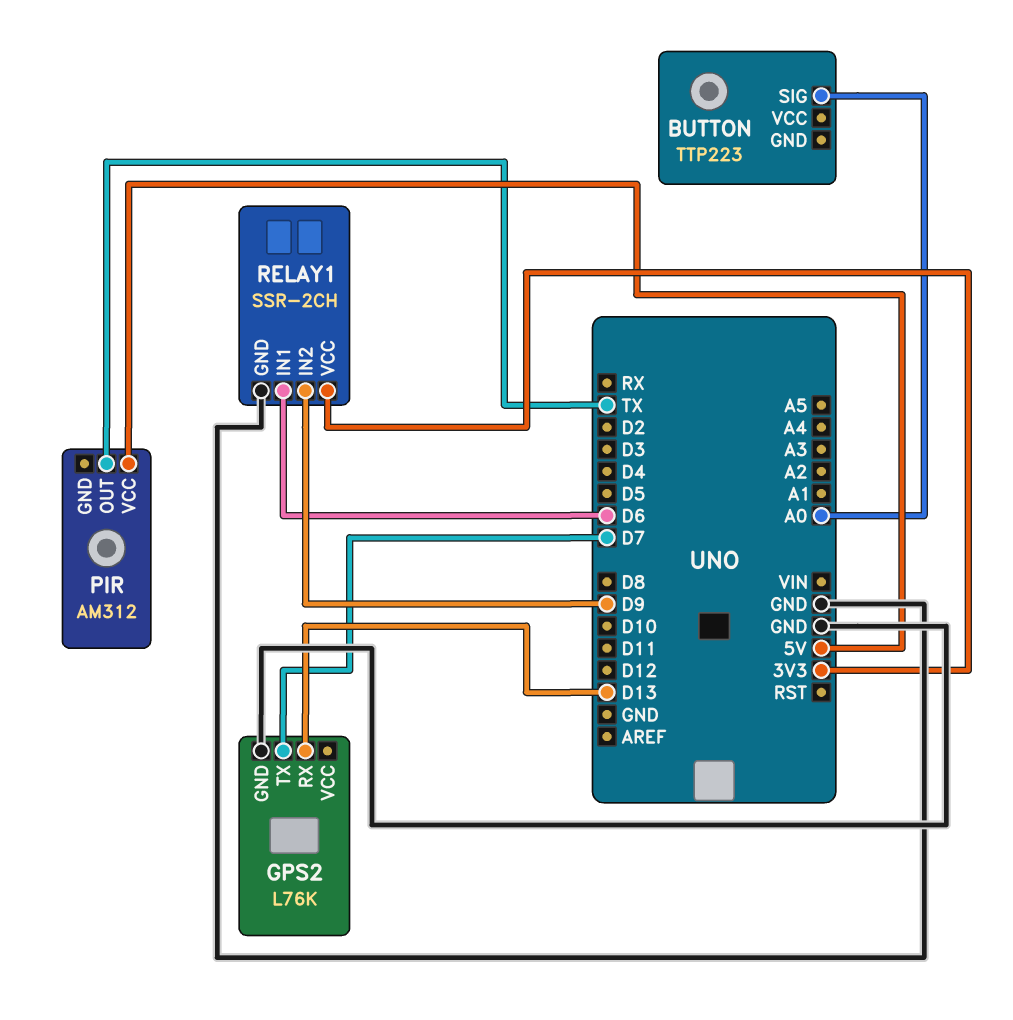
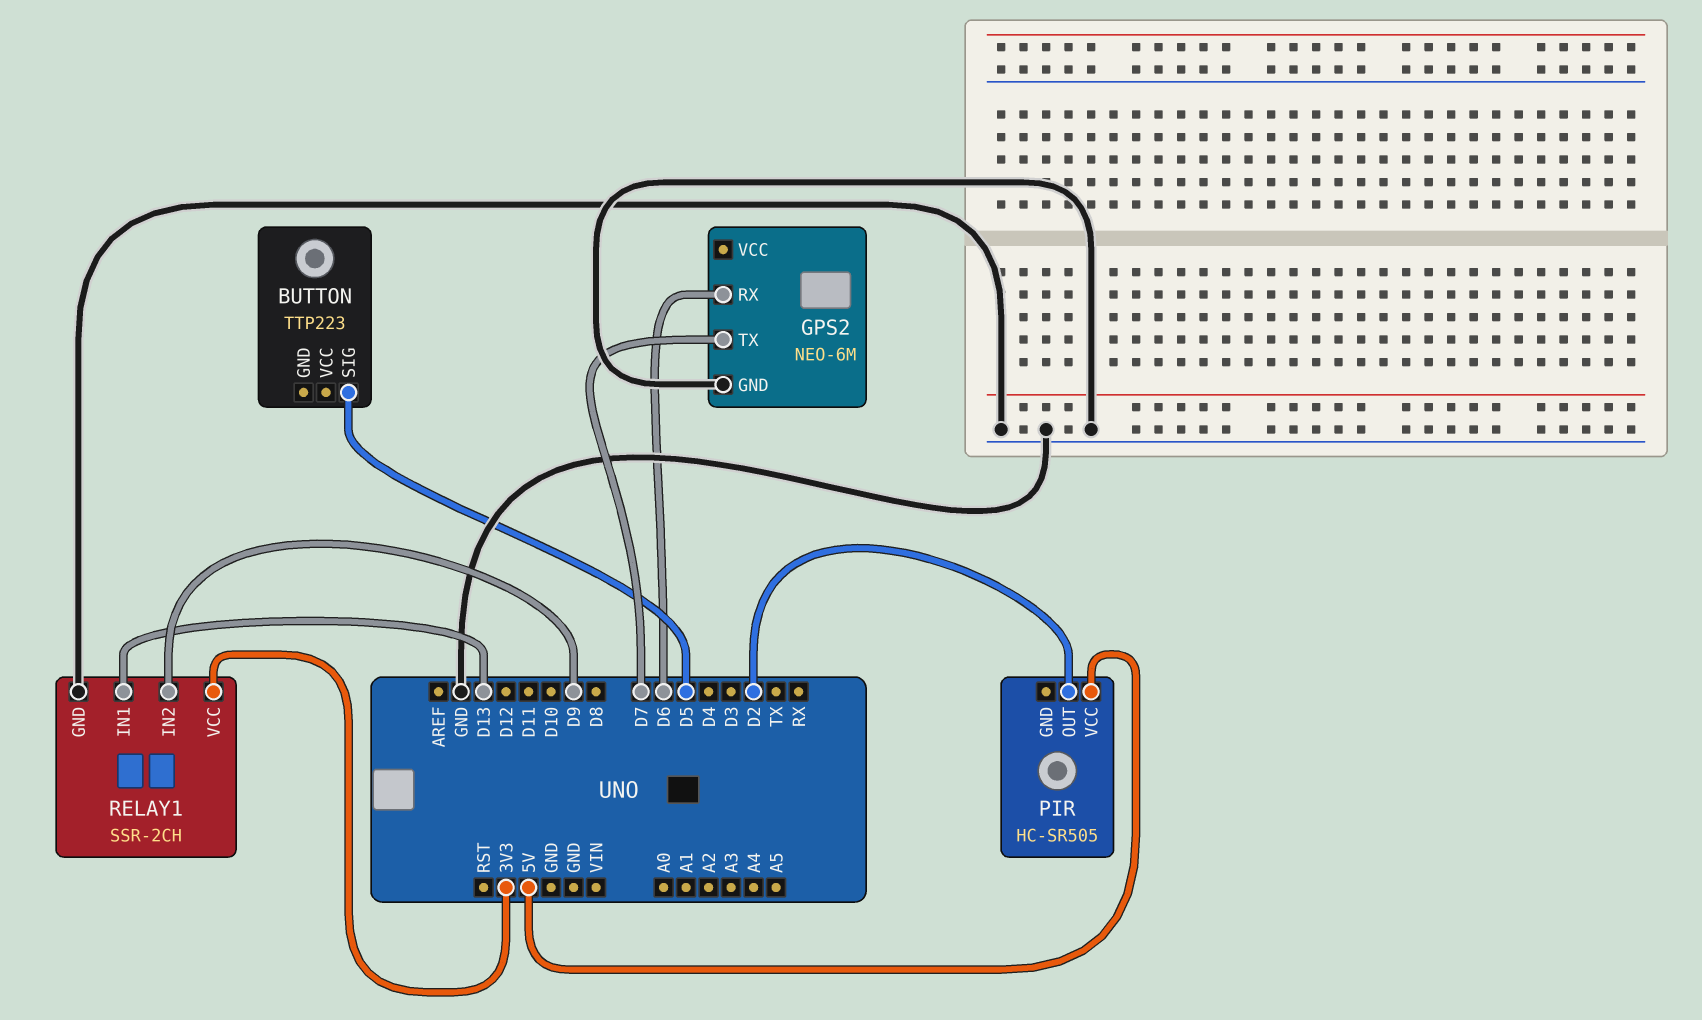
BUTTON pin SIG: A0 -> D5
GPS2: L76K -> NEO-6M
GPS2 pin RX: D13 -> D6
PIR: AM312 -> HC-SR505
PIR pin OUT: TX -> D2
RELAY1 pin IN1: D6 -> D13

